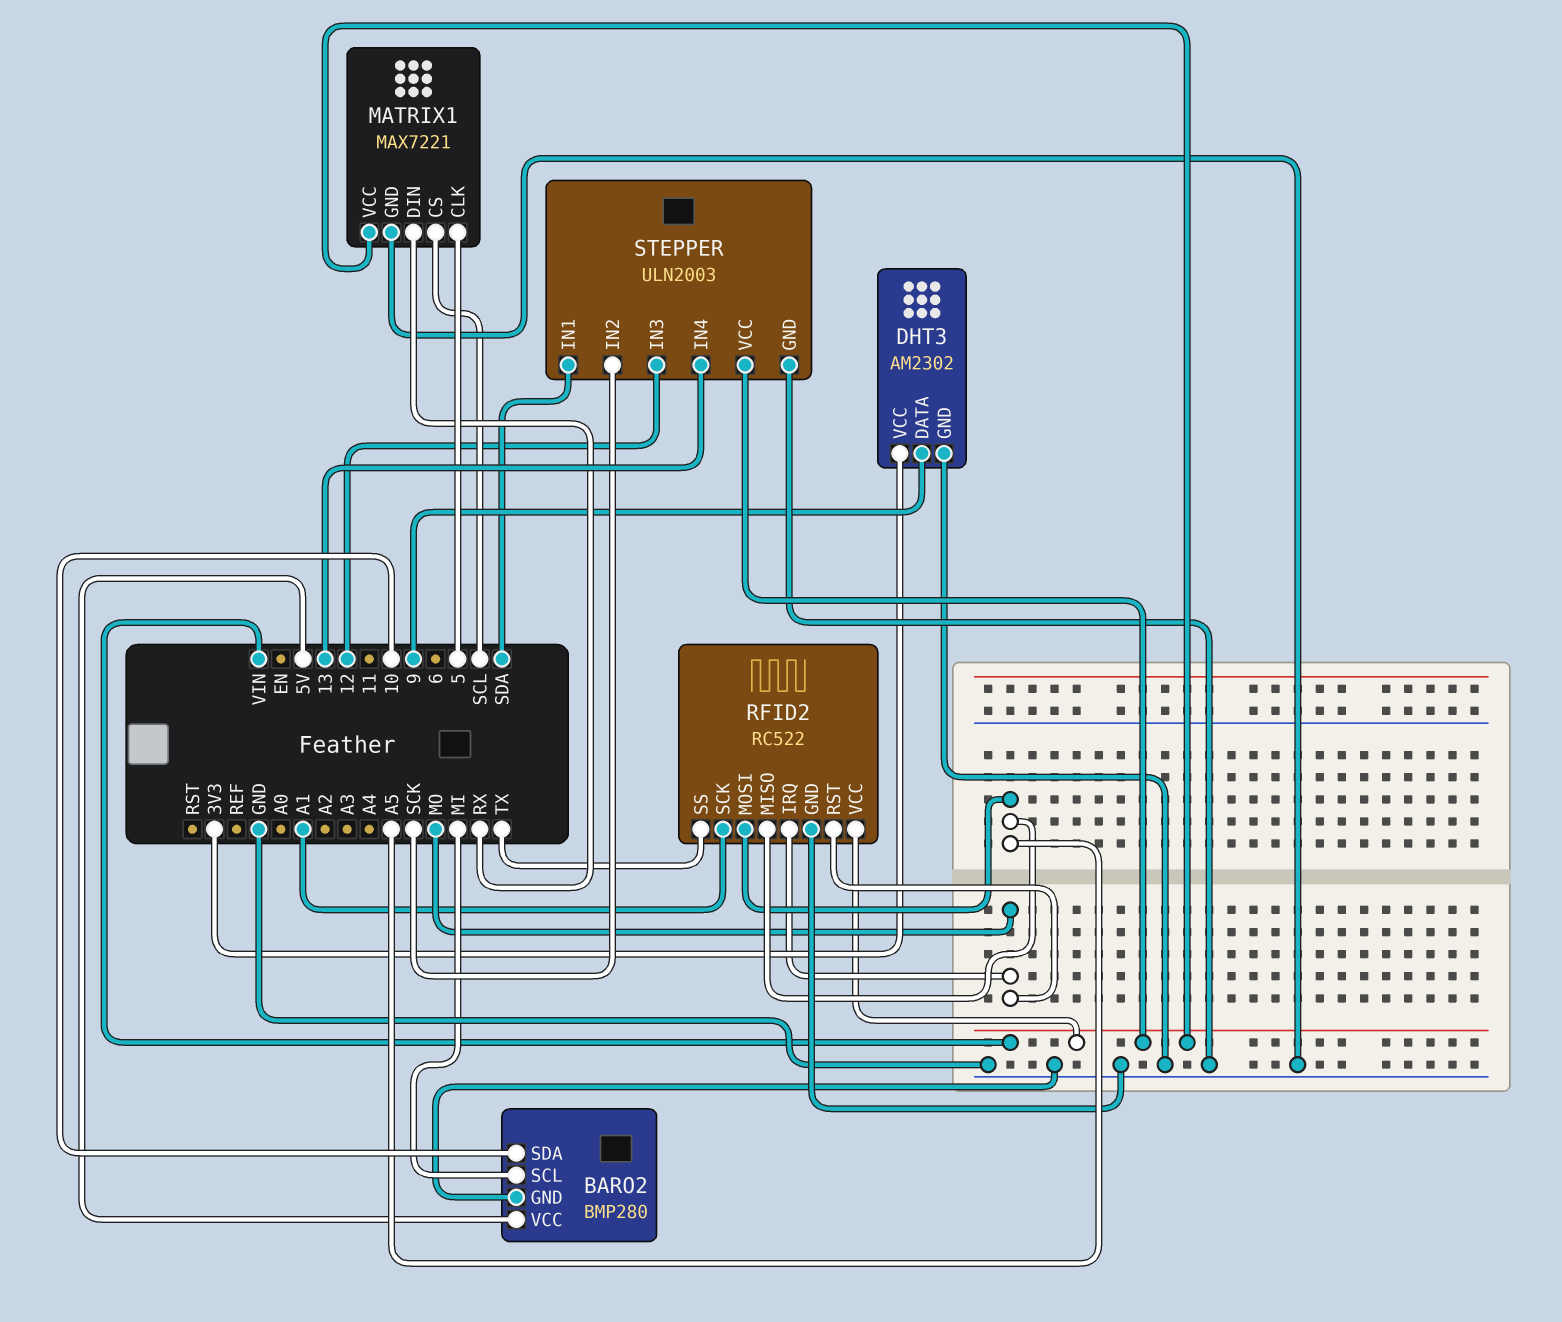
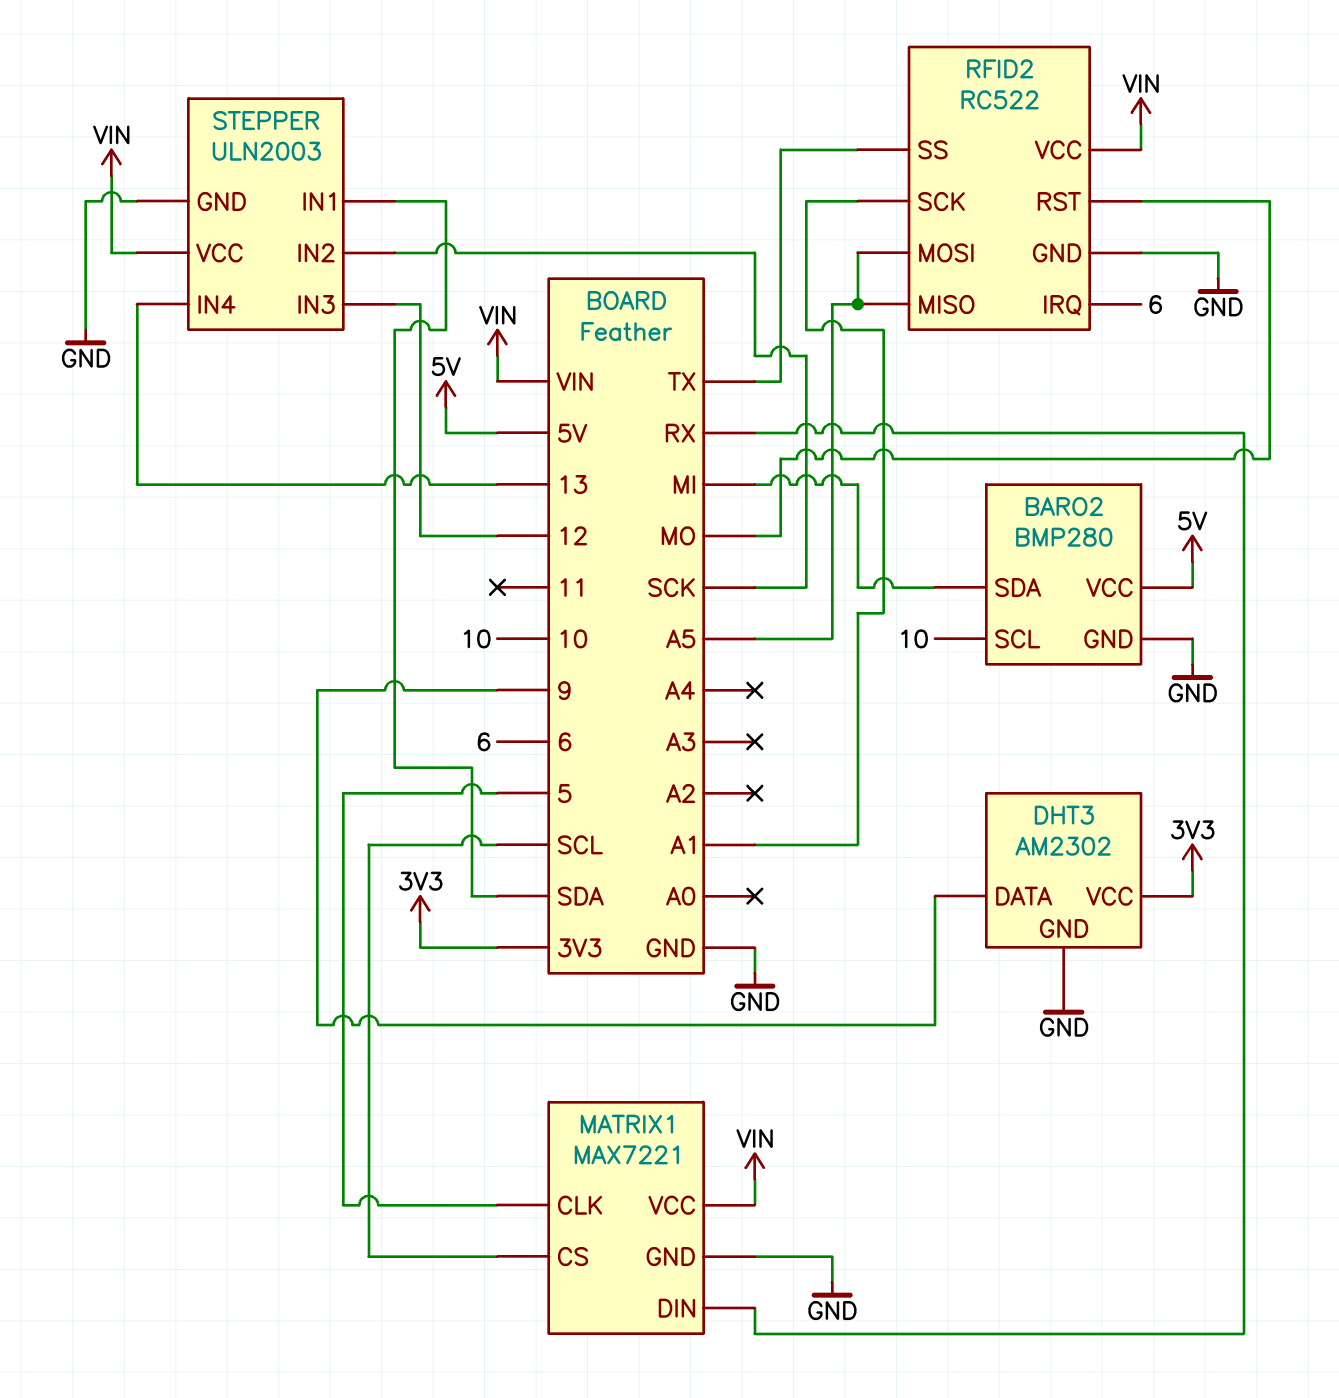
BARO2 pin SCL: MI -> 10
BARO2 pin SDA: 10 -> MI
RFID2 pin IRQ: MO -> 6

